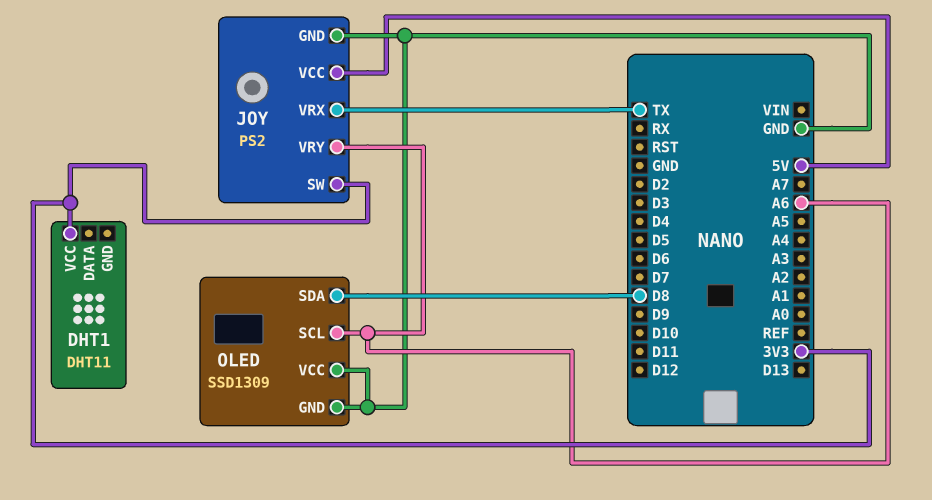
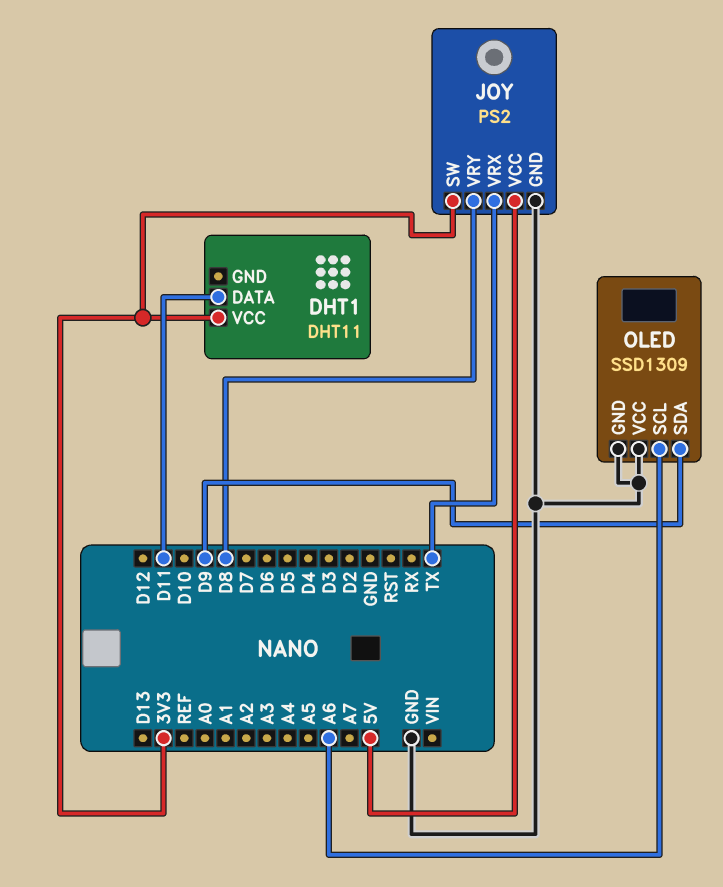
DHT1 pin DATA: none -> D11
JOY pin VRY: A6 -> D8
OLED pin SDA: D8 -> D9

